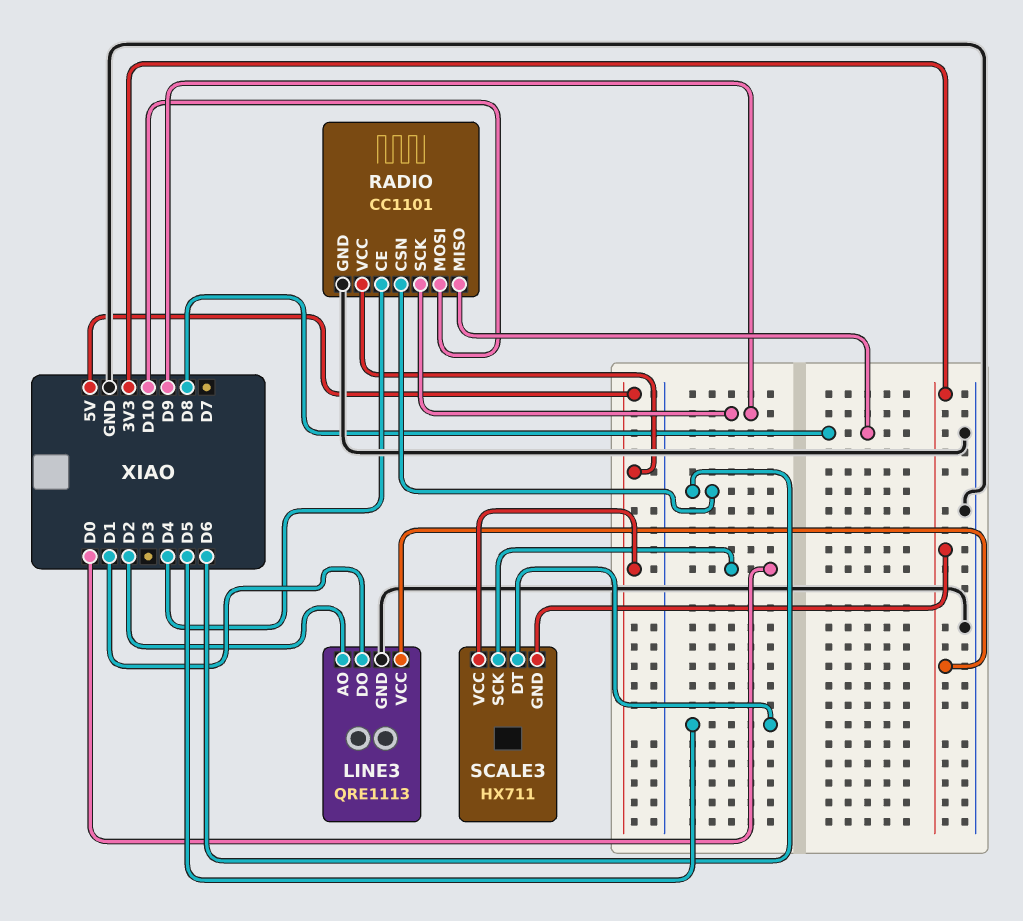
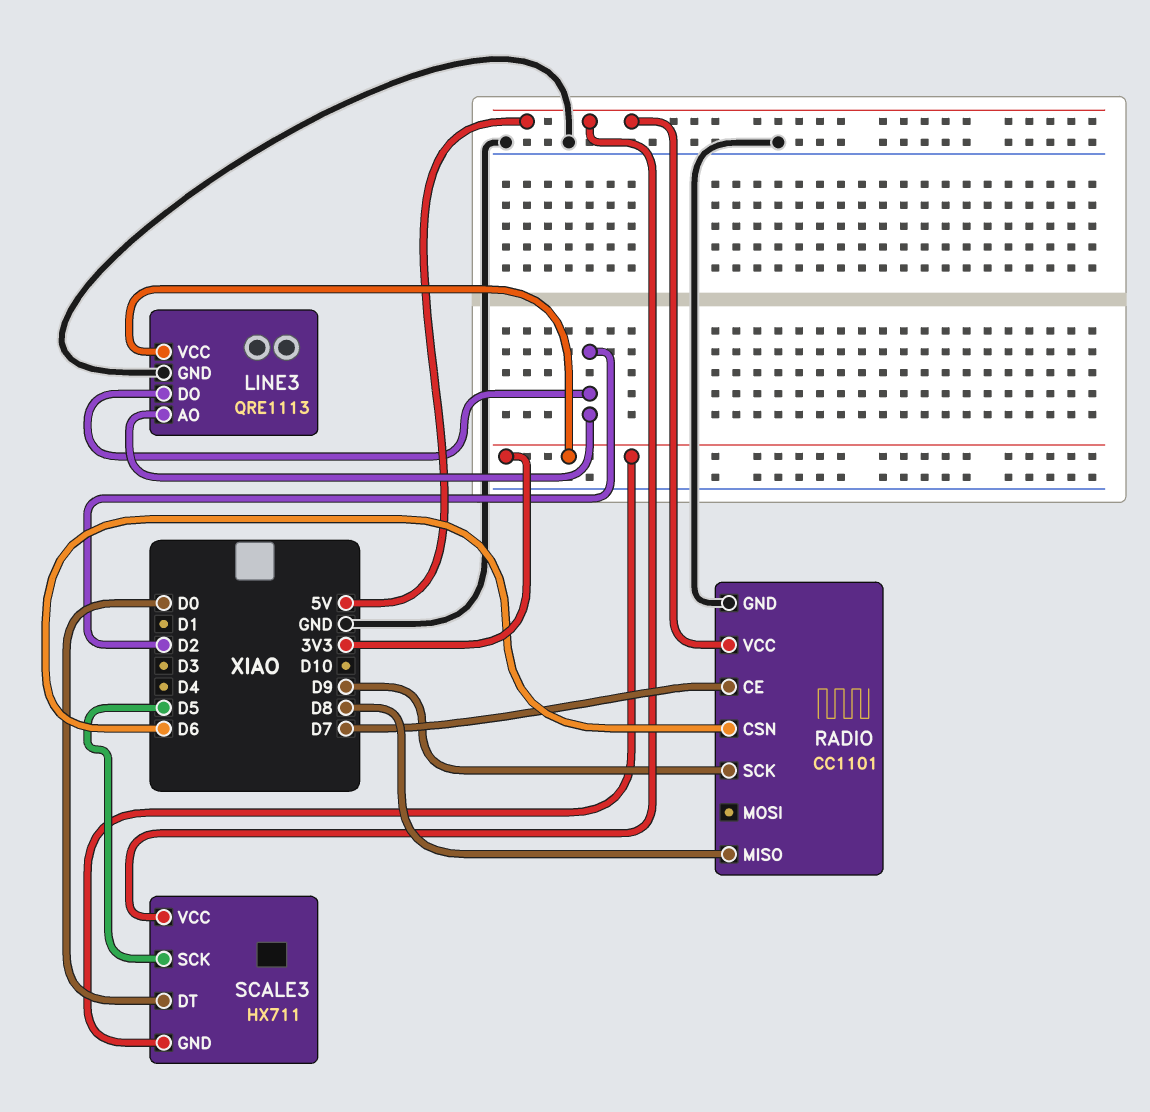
LINE3 pin DO: D1 -> D2
RADIO pin CE: D4 -> D7
RADIO pin MOSI: D10 -> none
SCALE3 pin DT: D5 -> D0
SCALE3 pin SCK: D0 -> D5

